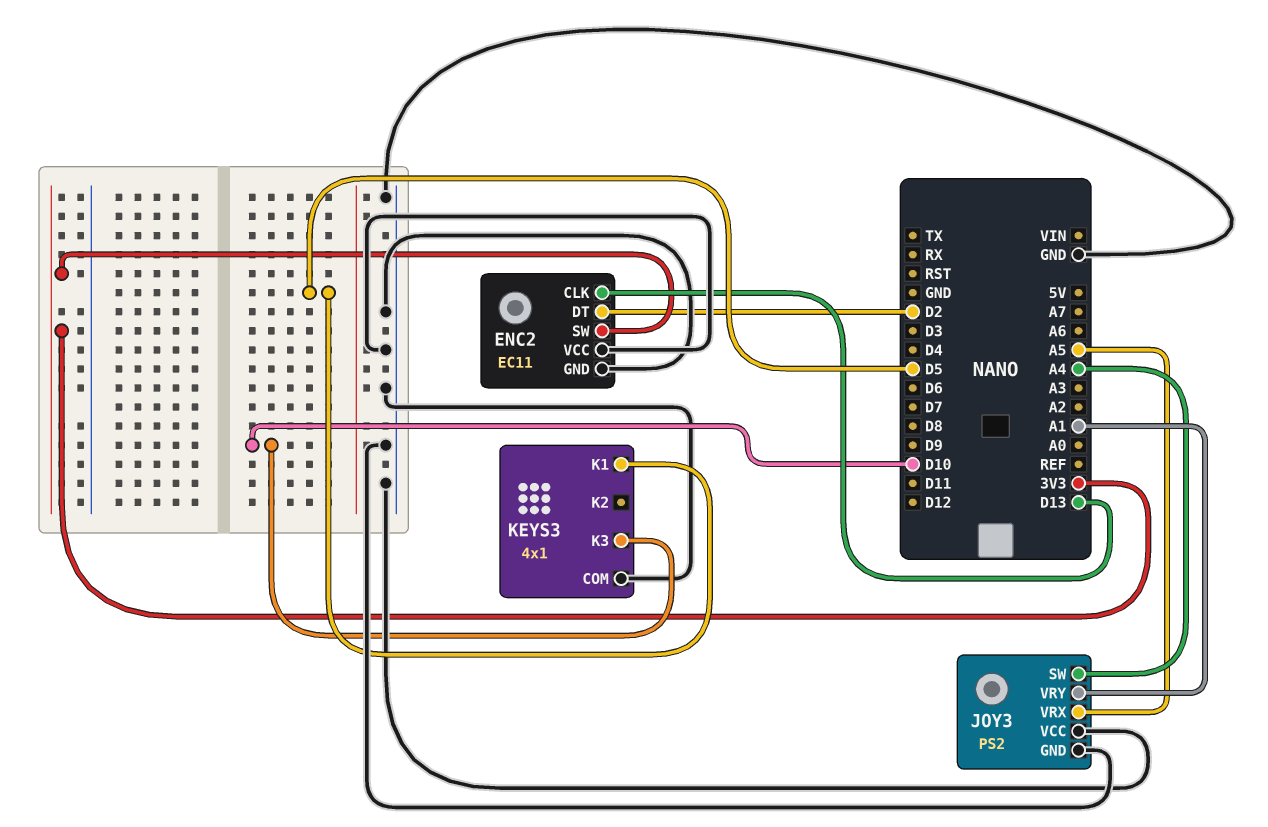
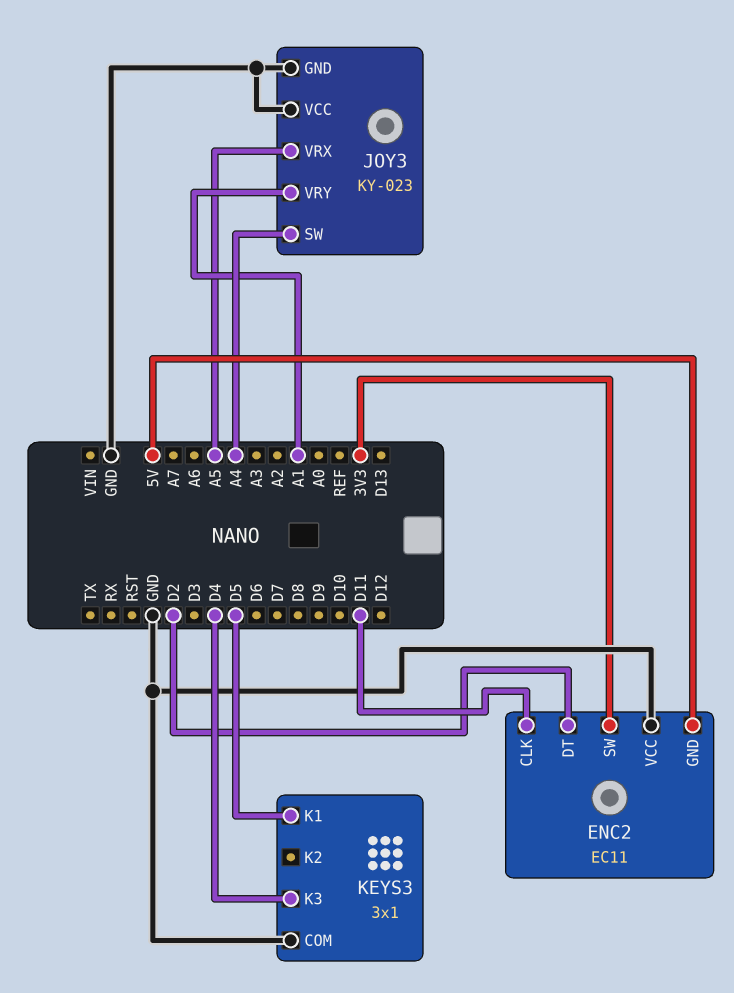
ENC2 pin CLK: D13 -> D11
ENC2 pin GND: GND -> 5V
JOY3: PS2 -> KY-023
KEYS3: 4x1 -> 3x1
KEYS3 pin K3: D10 -> D4

